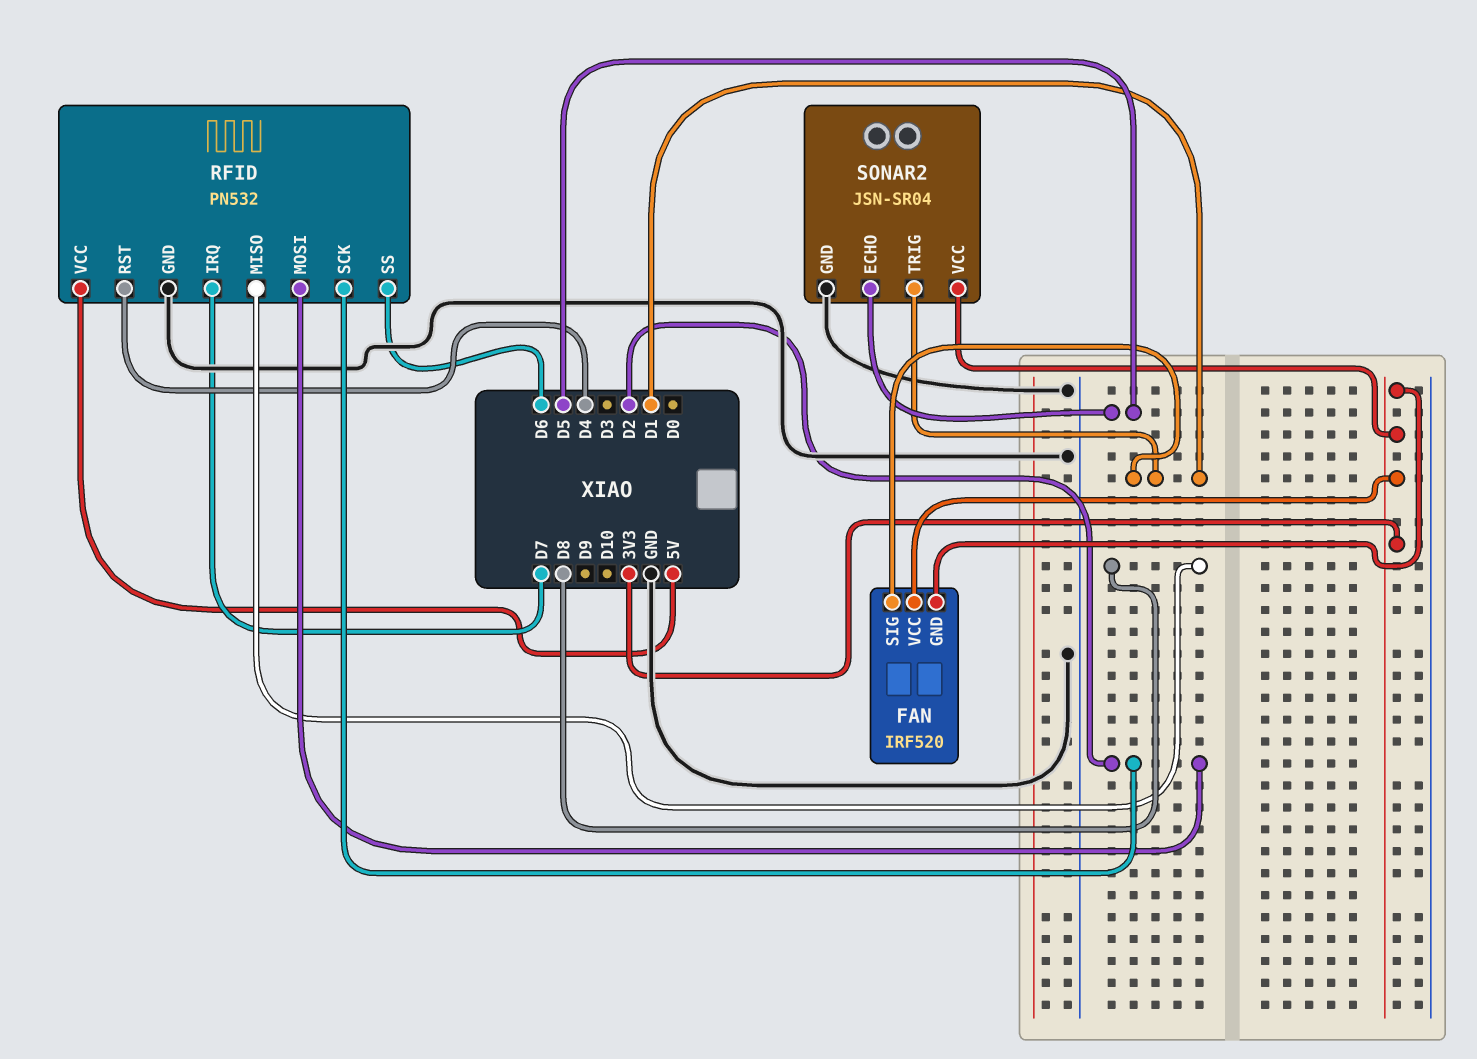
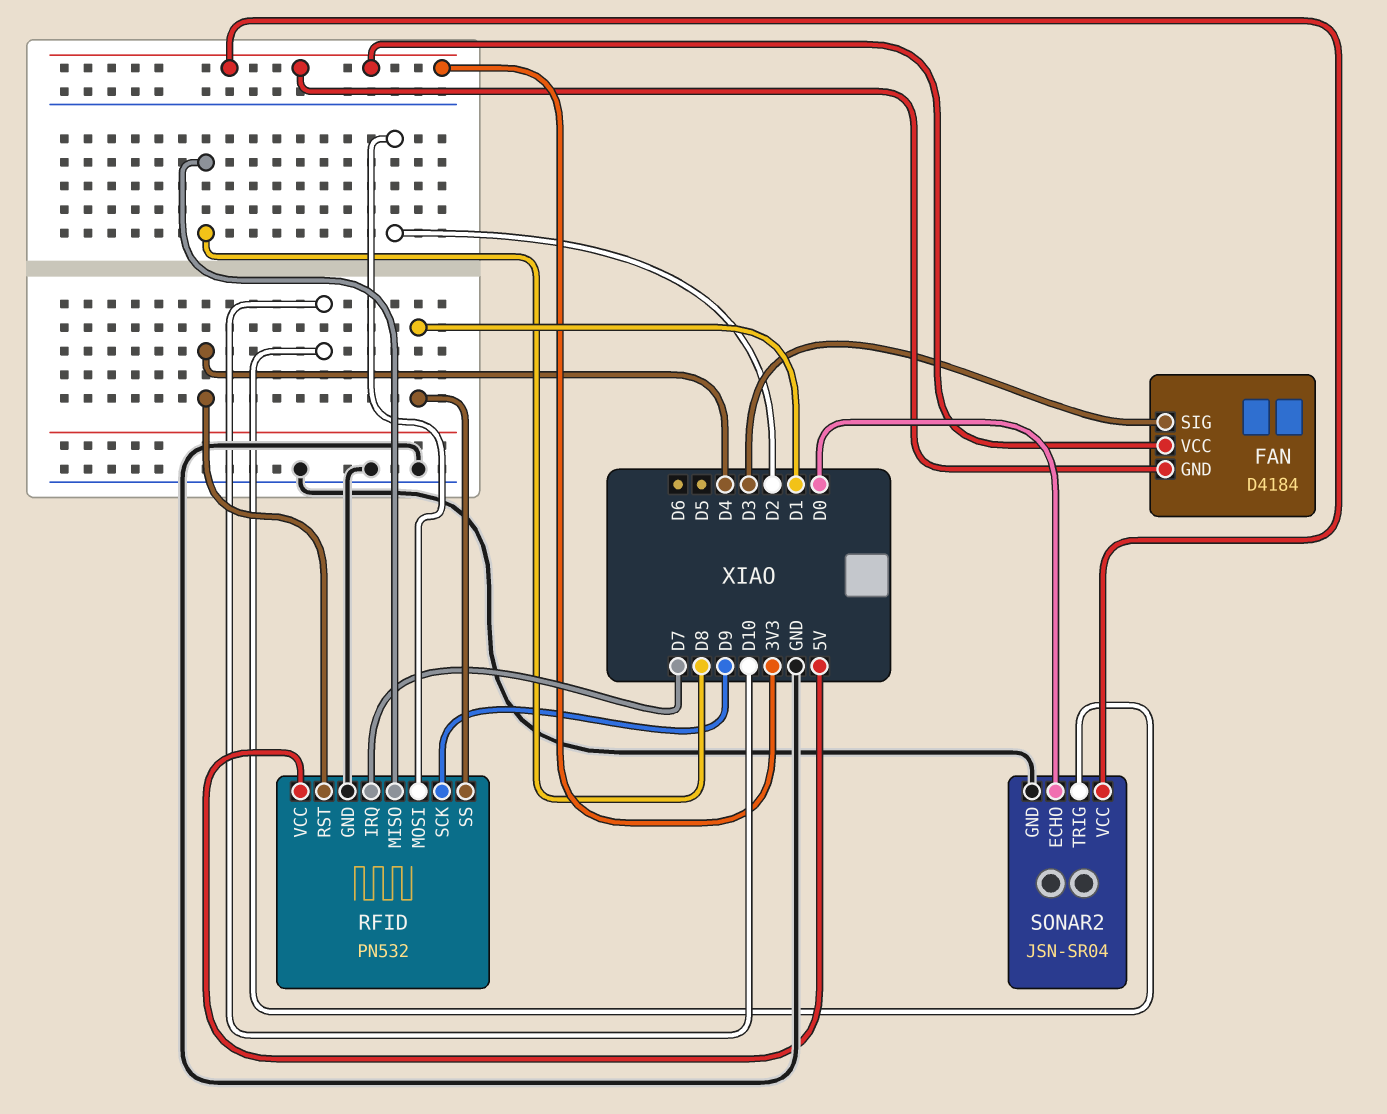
FAN: IRF520 -> D4184
FAN pin SIG: D1 -> D3
RFID pin SCK: D2 -> D9
RFID pin SS: D6 -> D1
SONAR2 pin ECHO: D5 -> D0
SONAR2 pin TRIG: D1 -> D10

